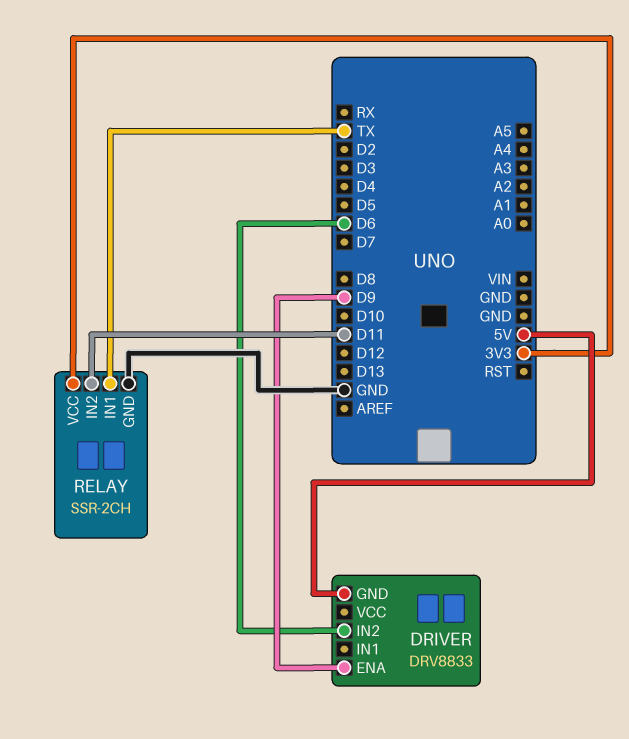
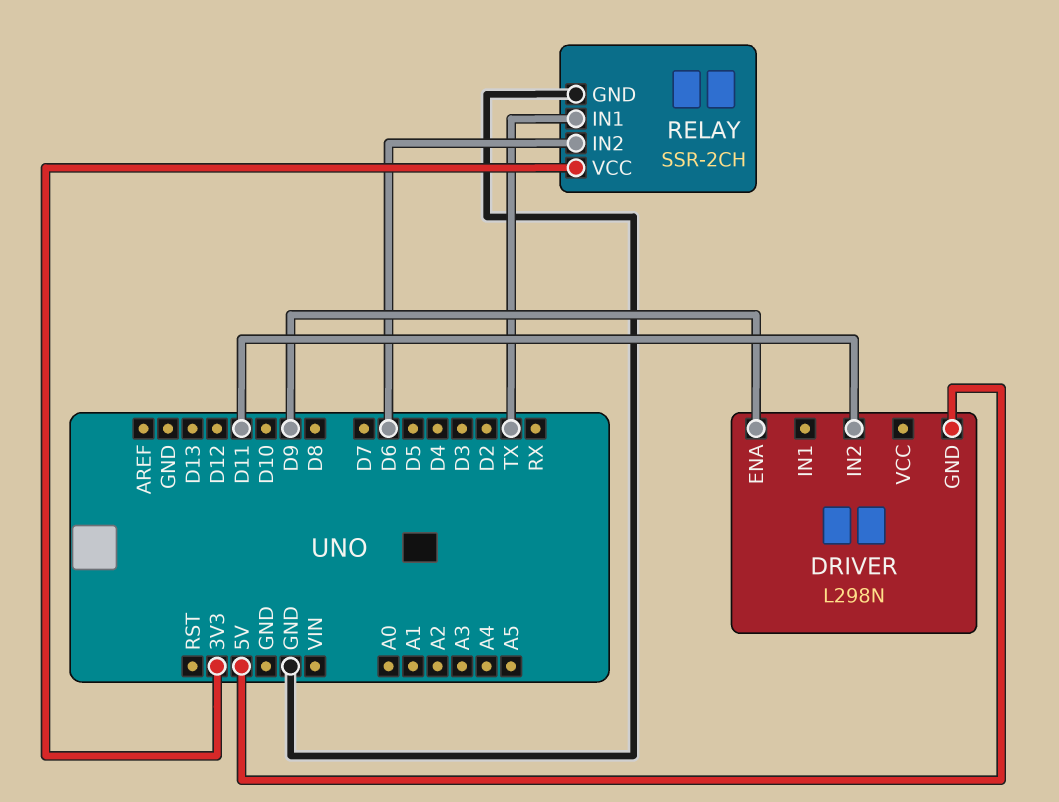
DRIVER: DRV8833 -> L298N
DRIVER pin IN2: D6 -> D11
RELAY pin IN2: D11 -> D6

